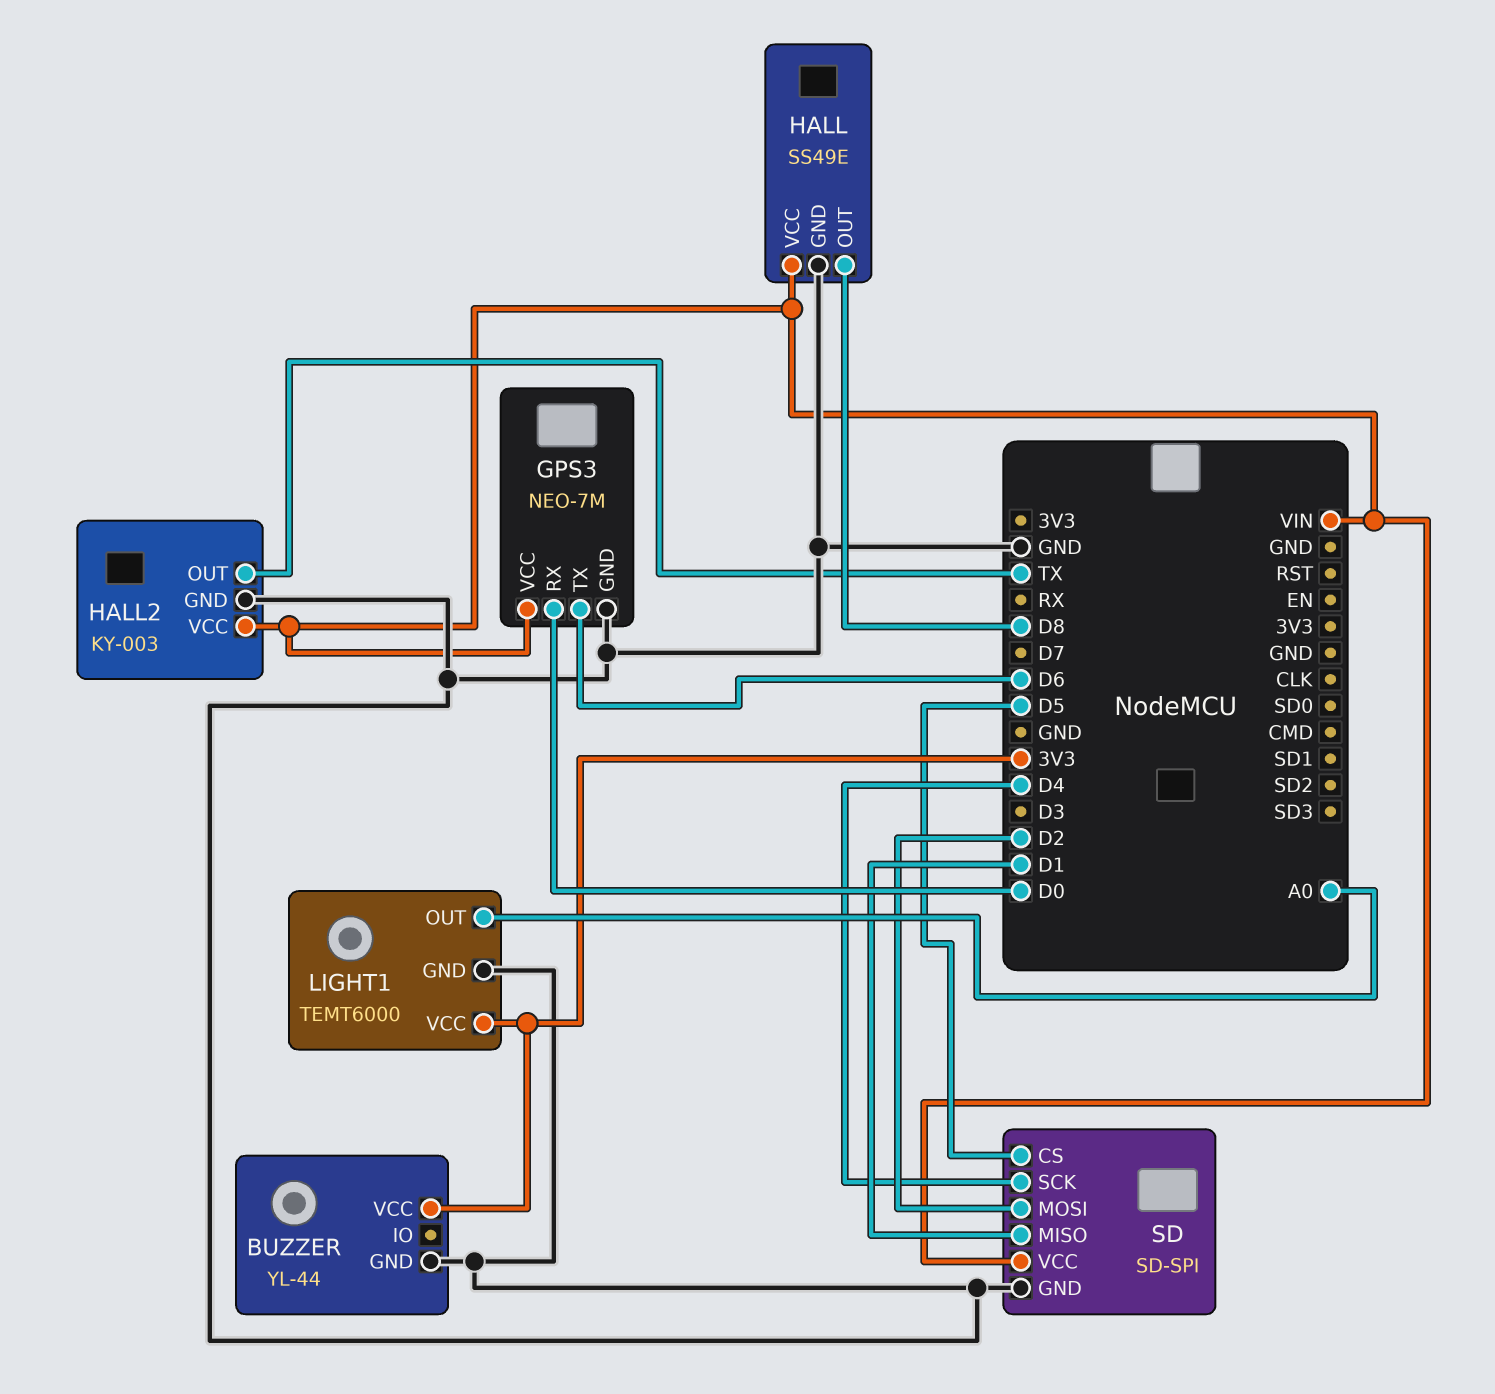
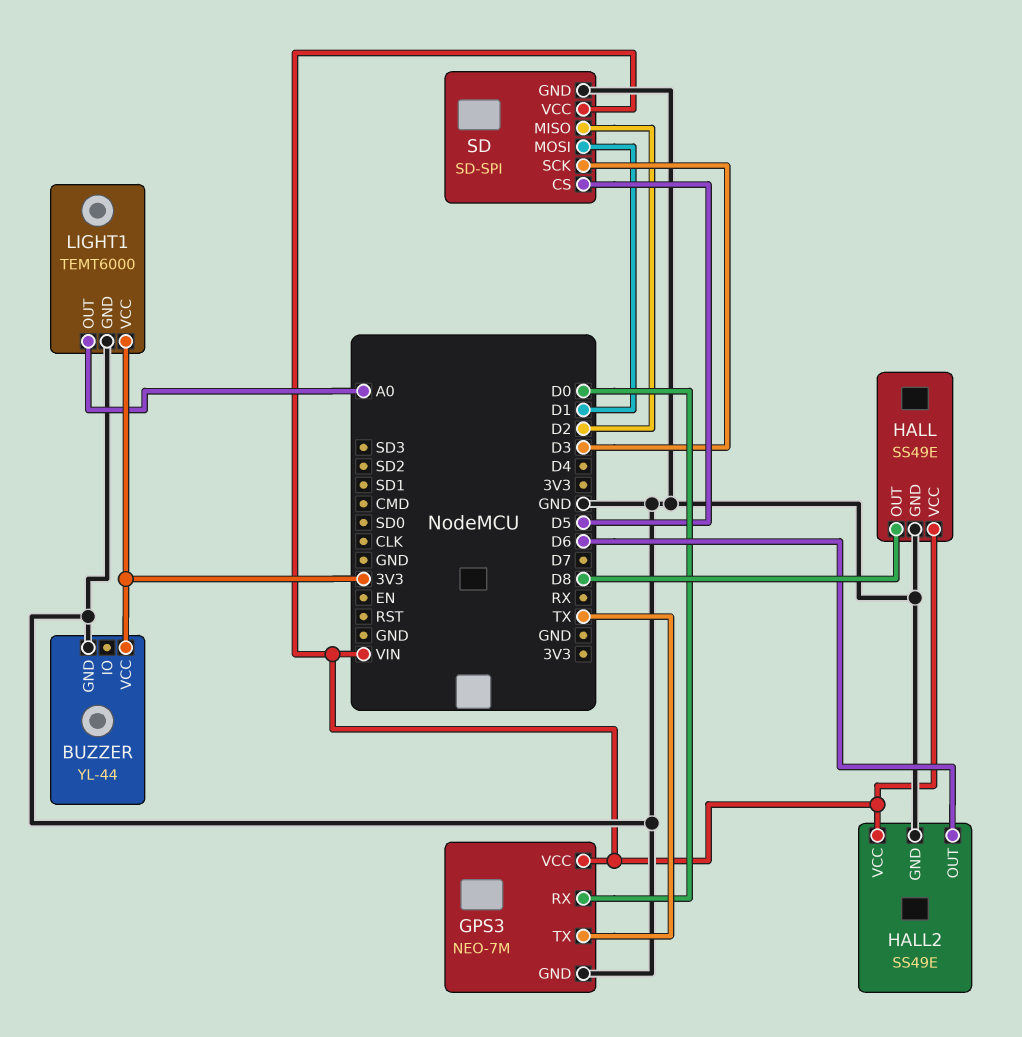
GPS3 pin TX: D6 -> TX
HALL2: KY-003 -> SS49E
HALL2 pin OUT: TX -> D6
SD pin MISO: D1 -> D2
SD pin MOSI: D2 -> D1
SD pin SCK: D4 -> D3

